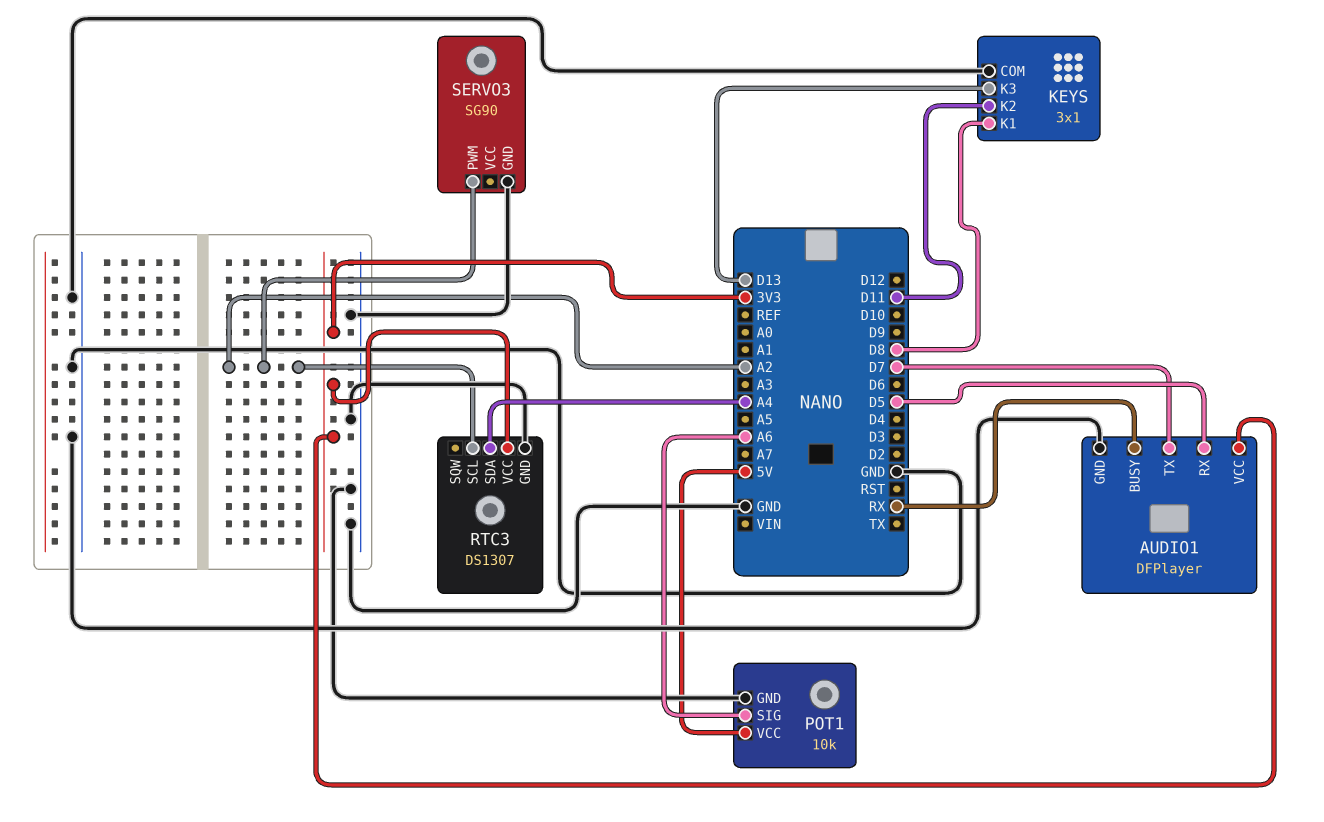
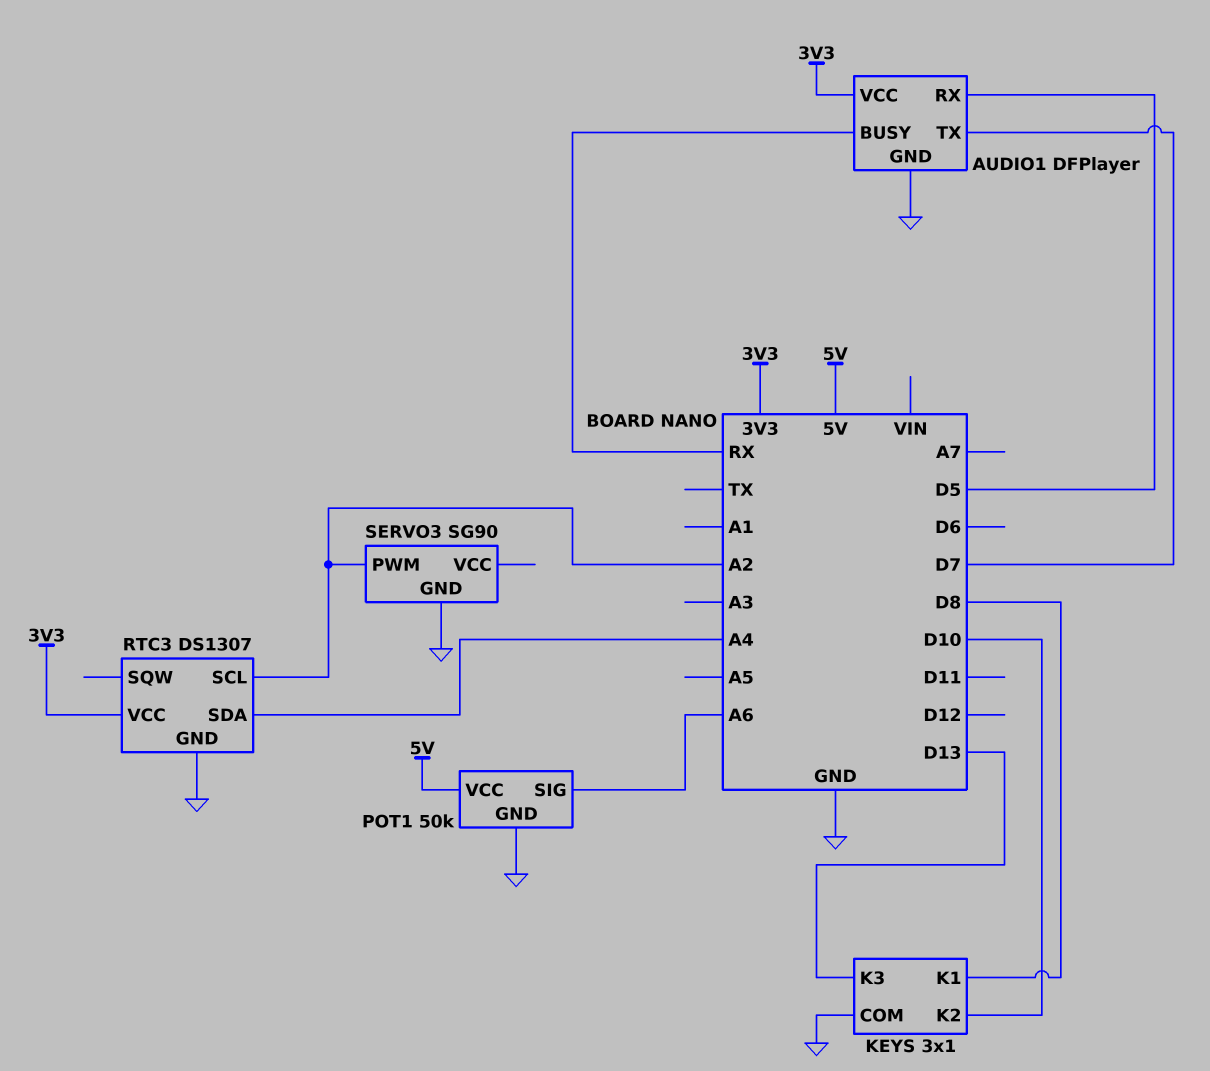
KEYS pin K2: D11 -> D10
POT1: 10k -> 50k

